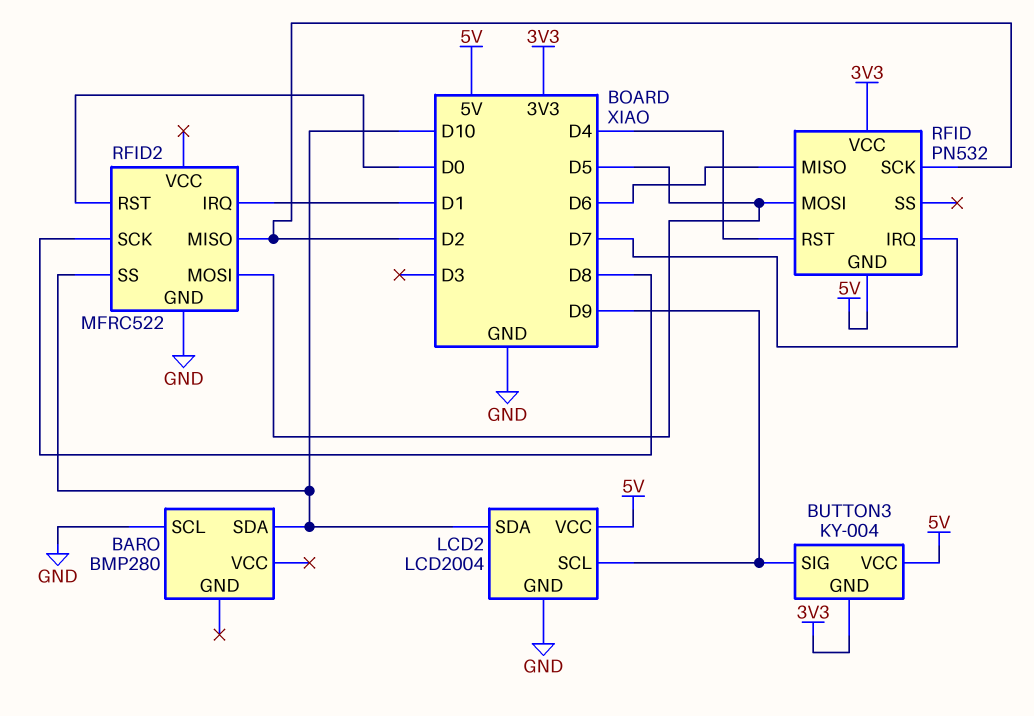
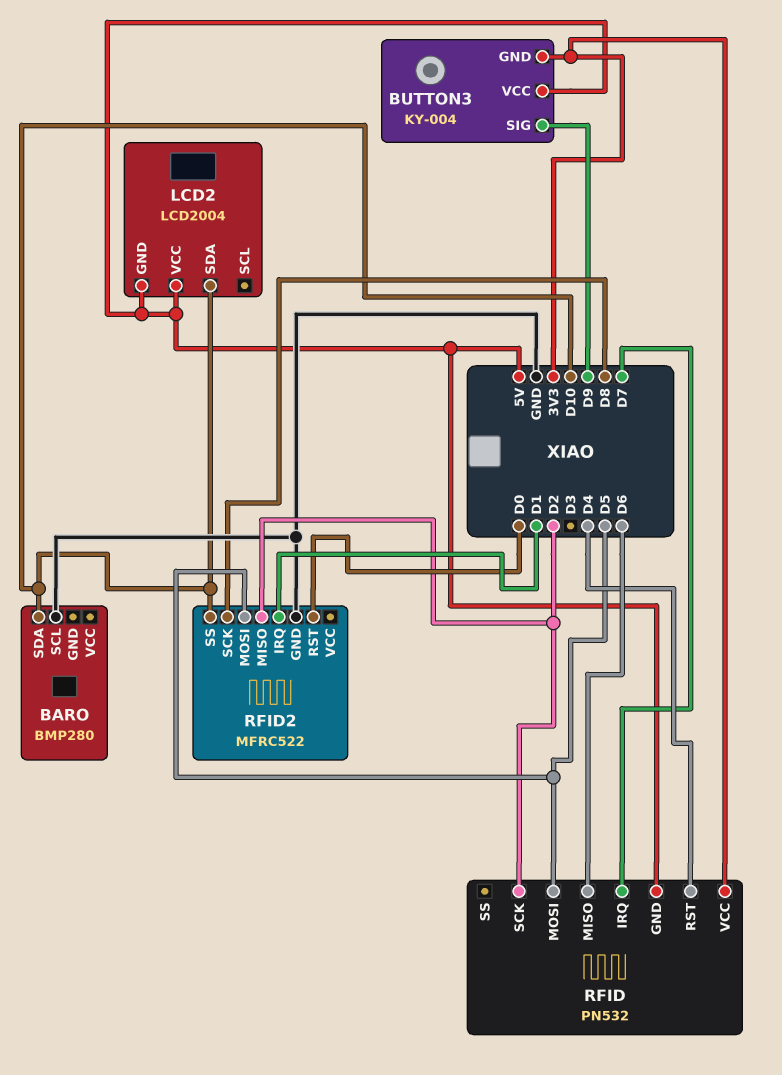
LCD2 pin GND: GND -> 5V
LCD2 pin SCL: D9 -> none

